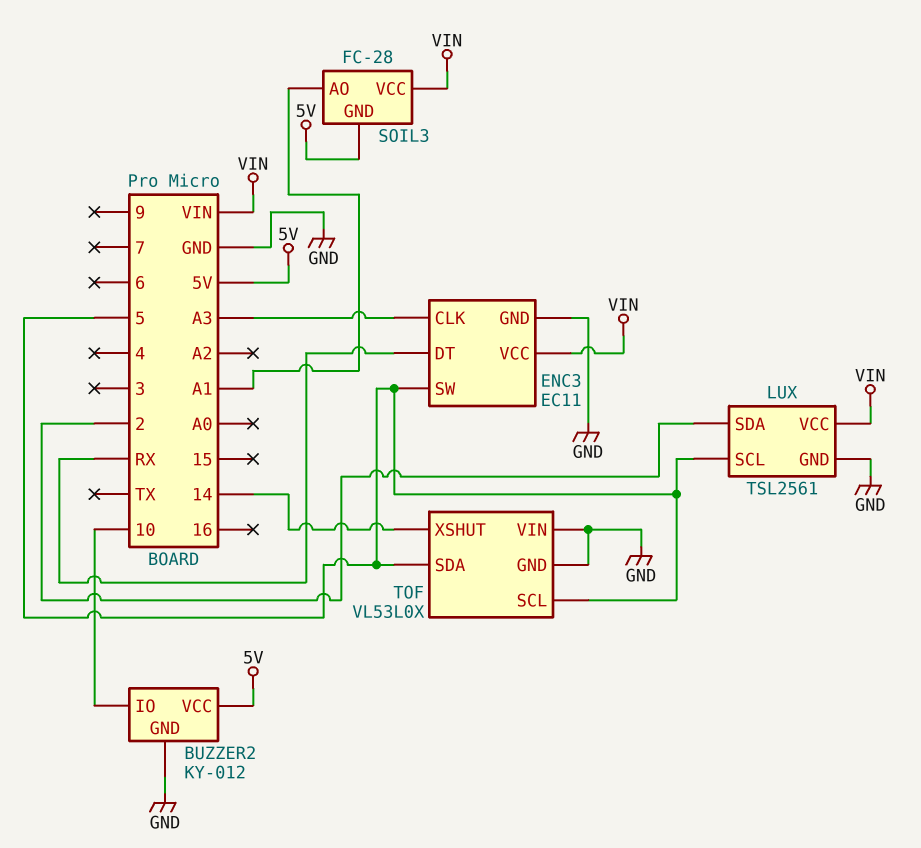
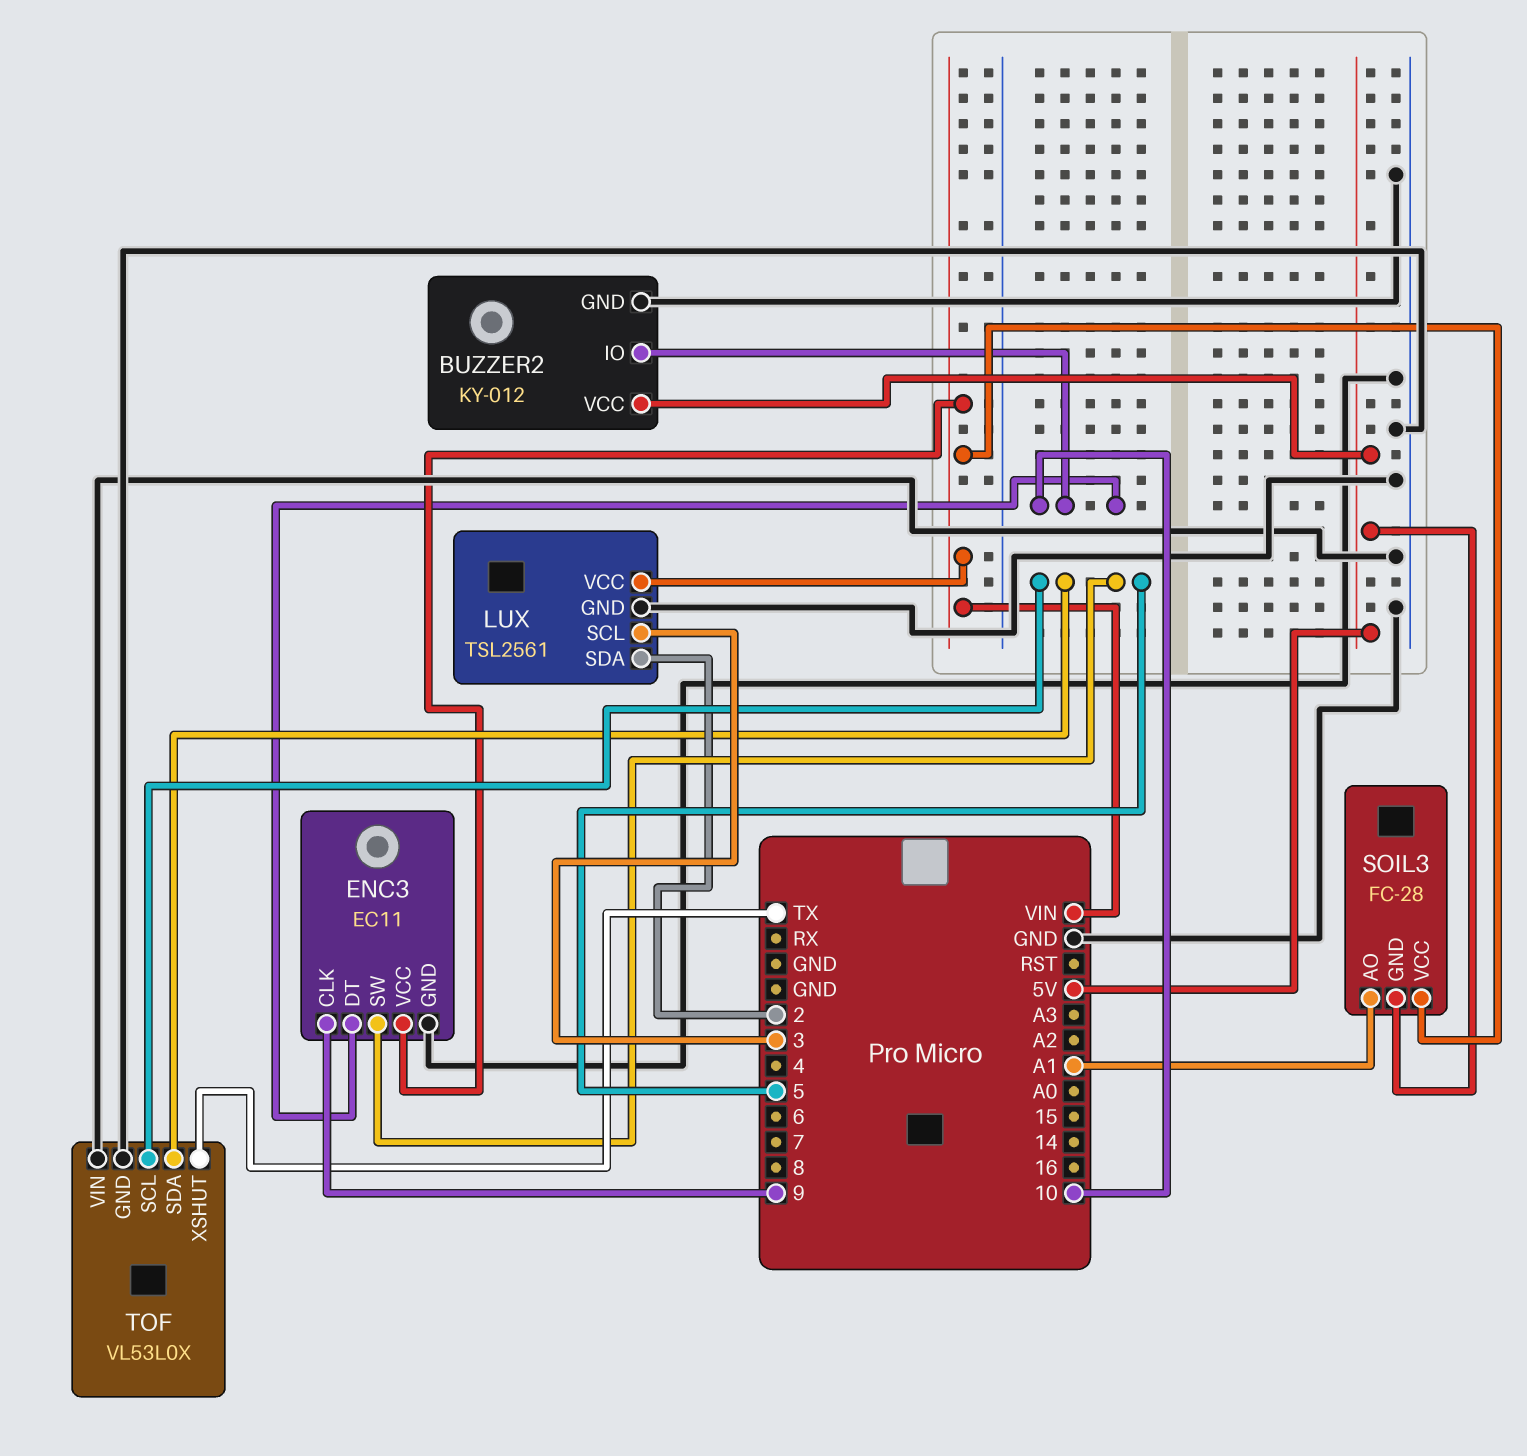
ENC3 pin CLK: A3 -> 9
ENC3 pin DT: RX -> 10
LUX pin SCL: 5 -> 3
TOF pin XSHUT: 14 -> TX

